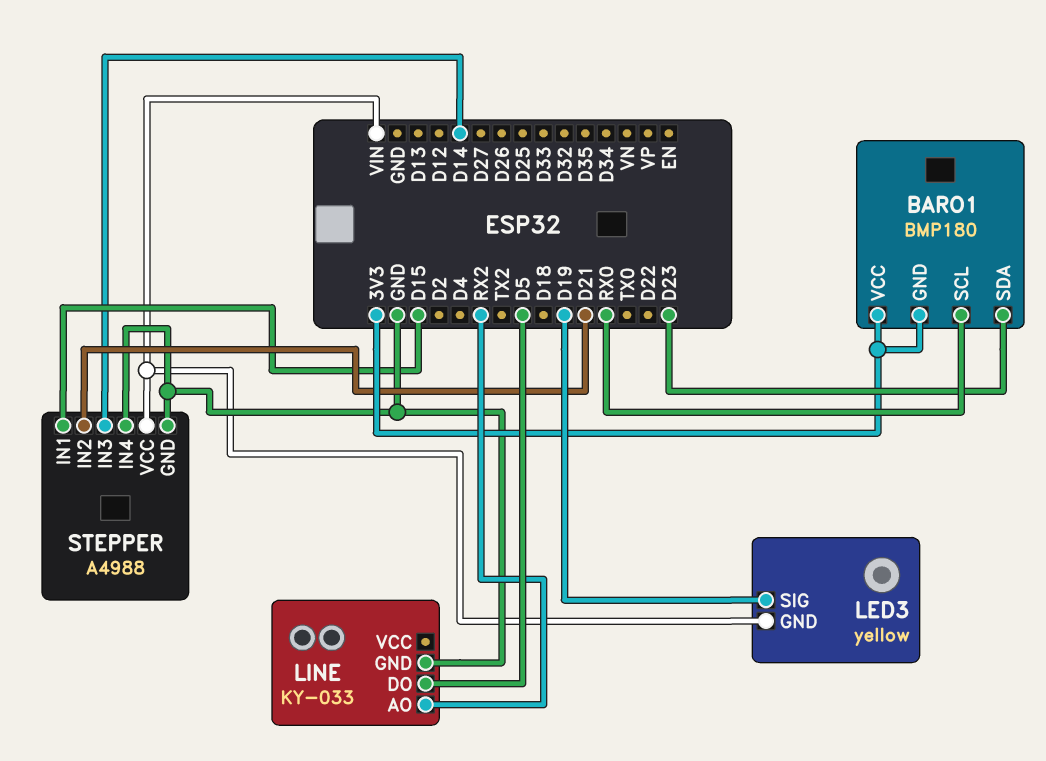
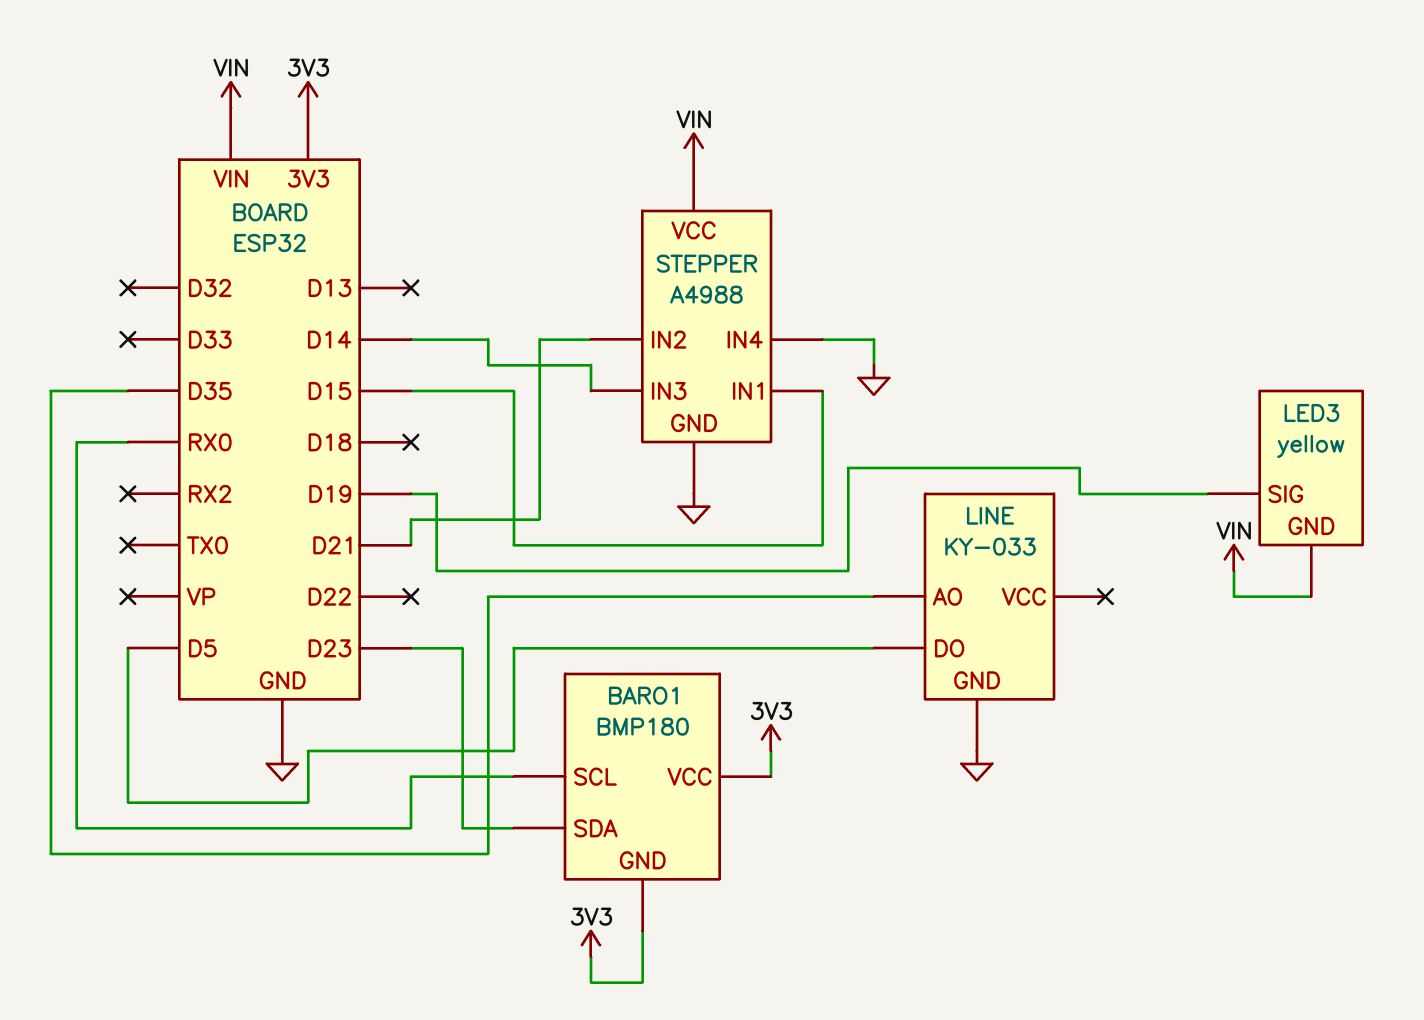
LINE pin AO: RX2 -> D35

